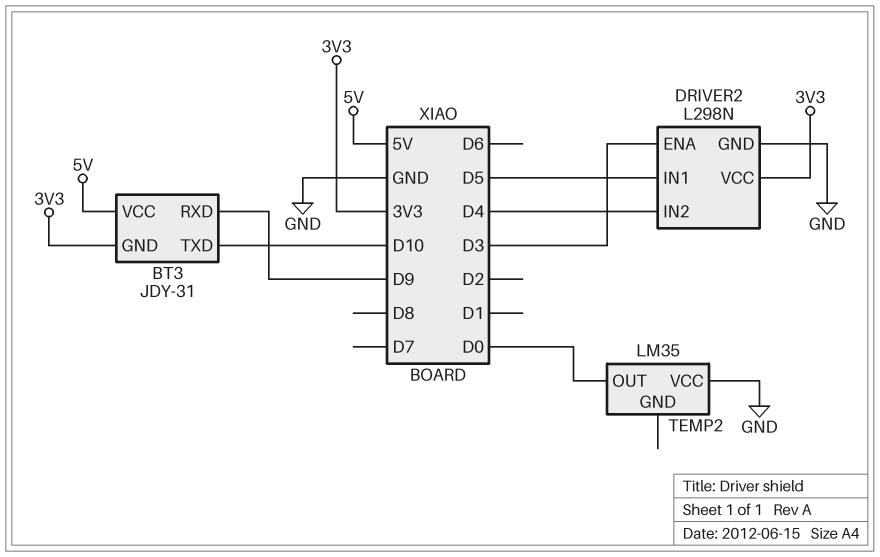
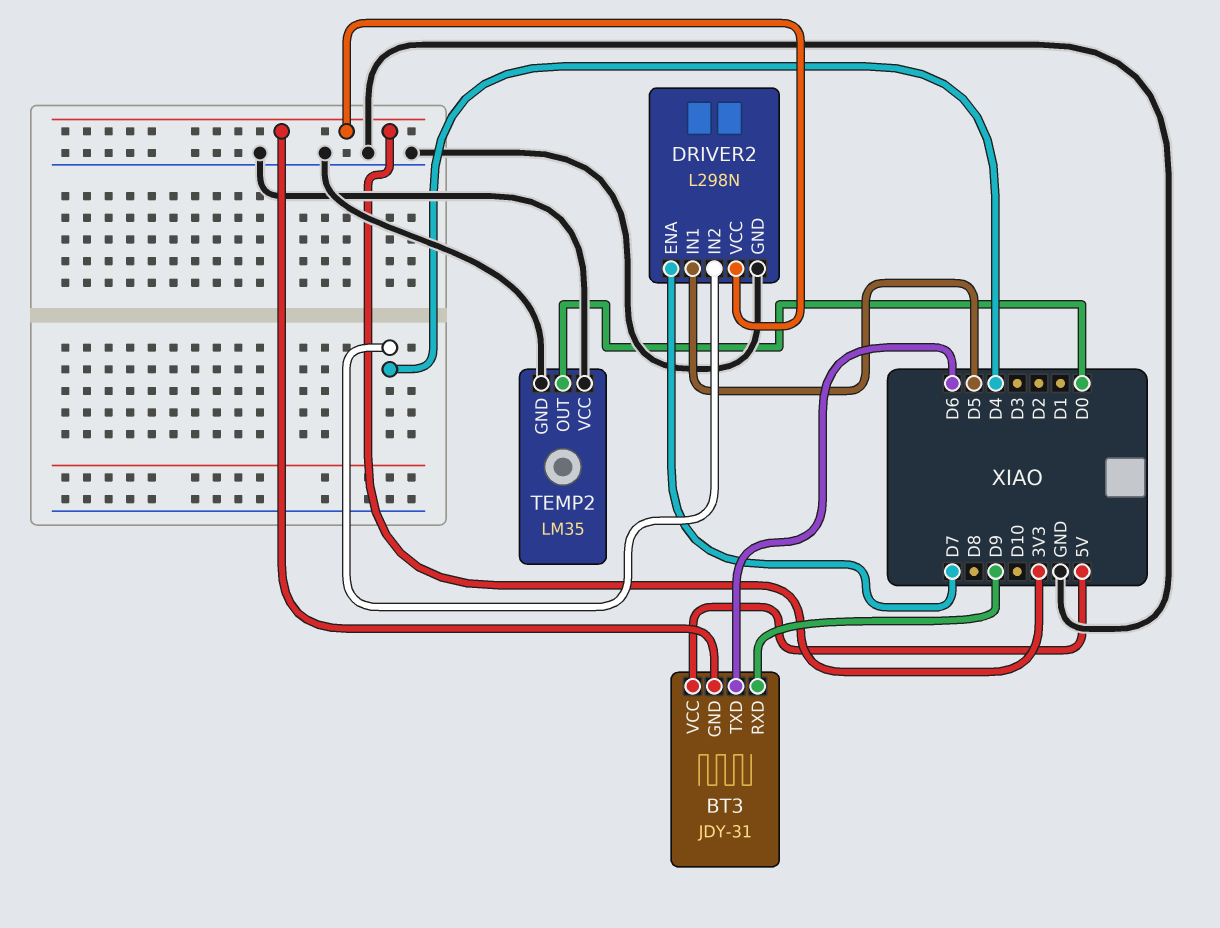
BT3 pin TXD: D10 -> D6
DRIVER2 pin ENA: D3 -> D7
TEMP2 pin GND: none -> GND

